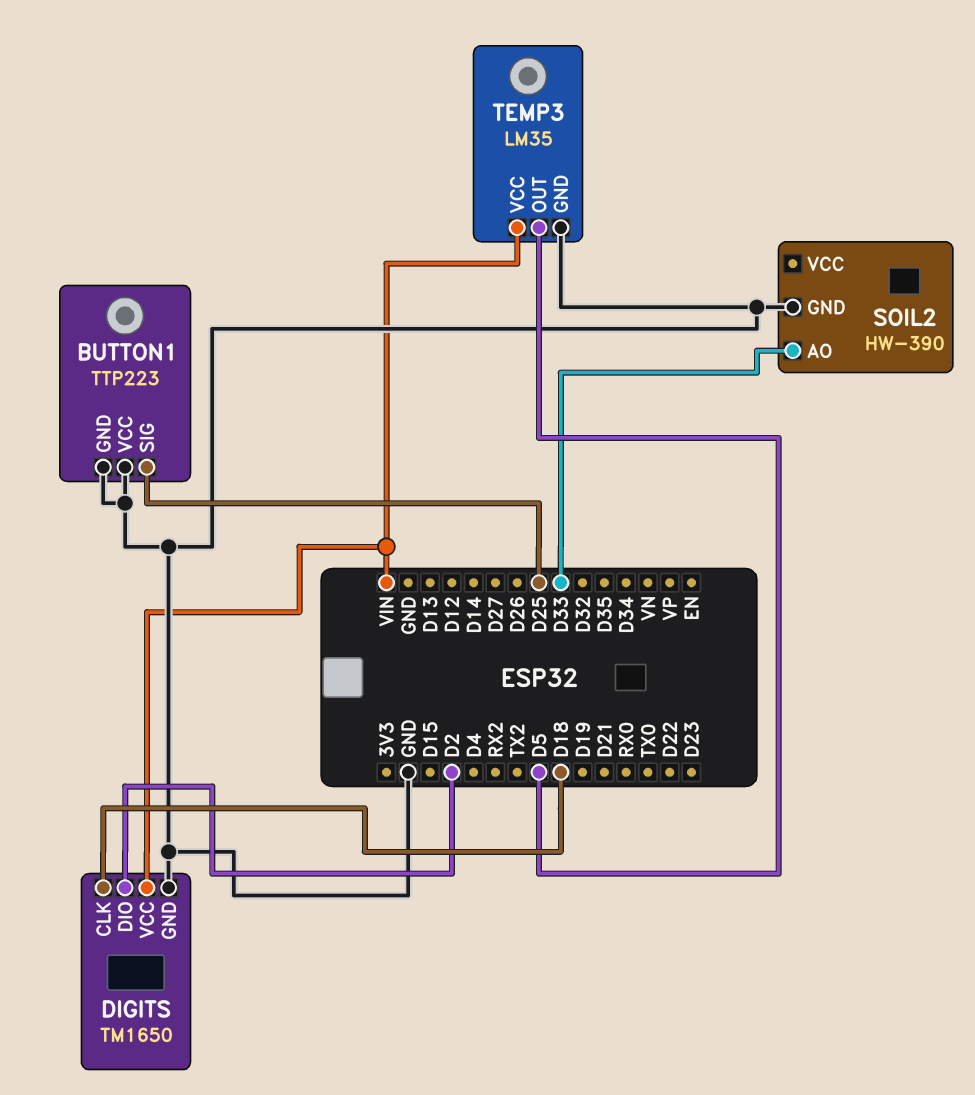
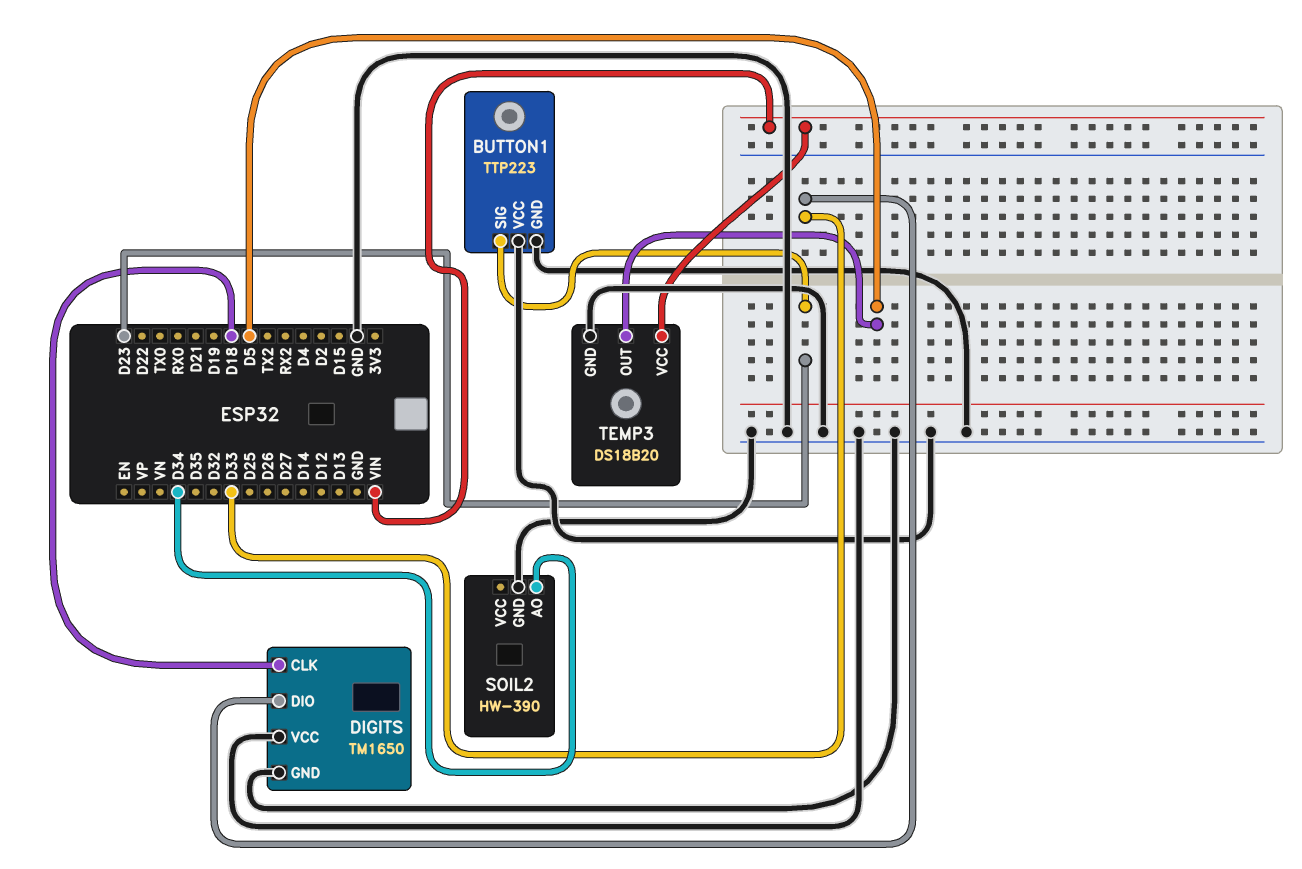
BUTTON1 pin SIG: D25 -> D23
DIGITS pin DIO: D2 -> D33
DIGITS pin VCC: VIN -> GND
SOIL2 pin AO: D33 -> D34
TEMP3: LM35 -> DS18B20

